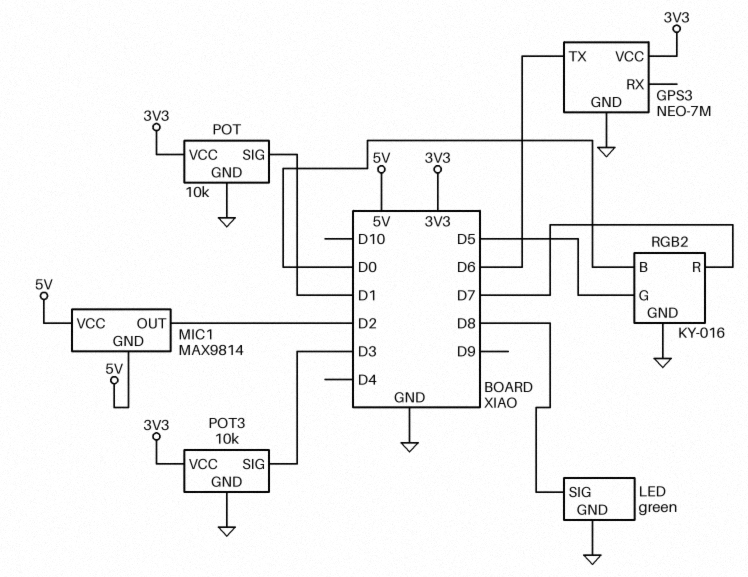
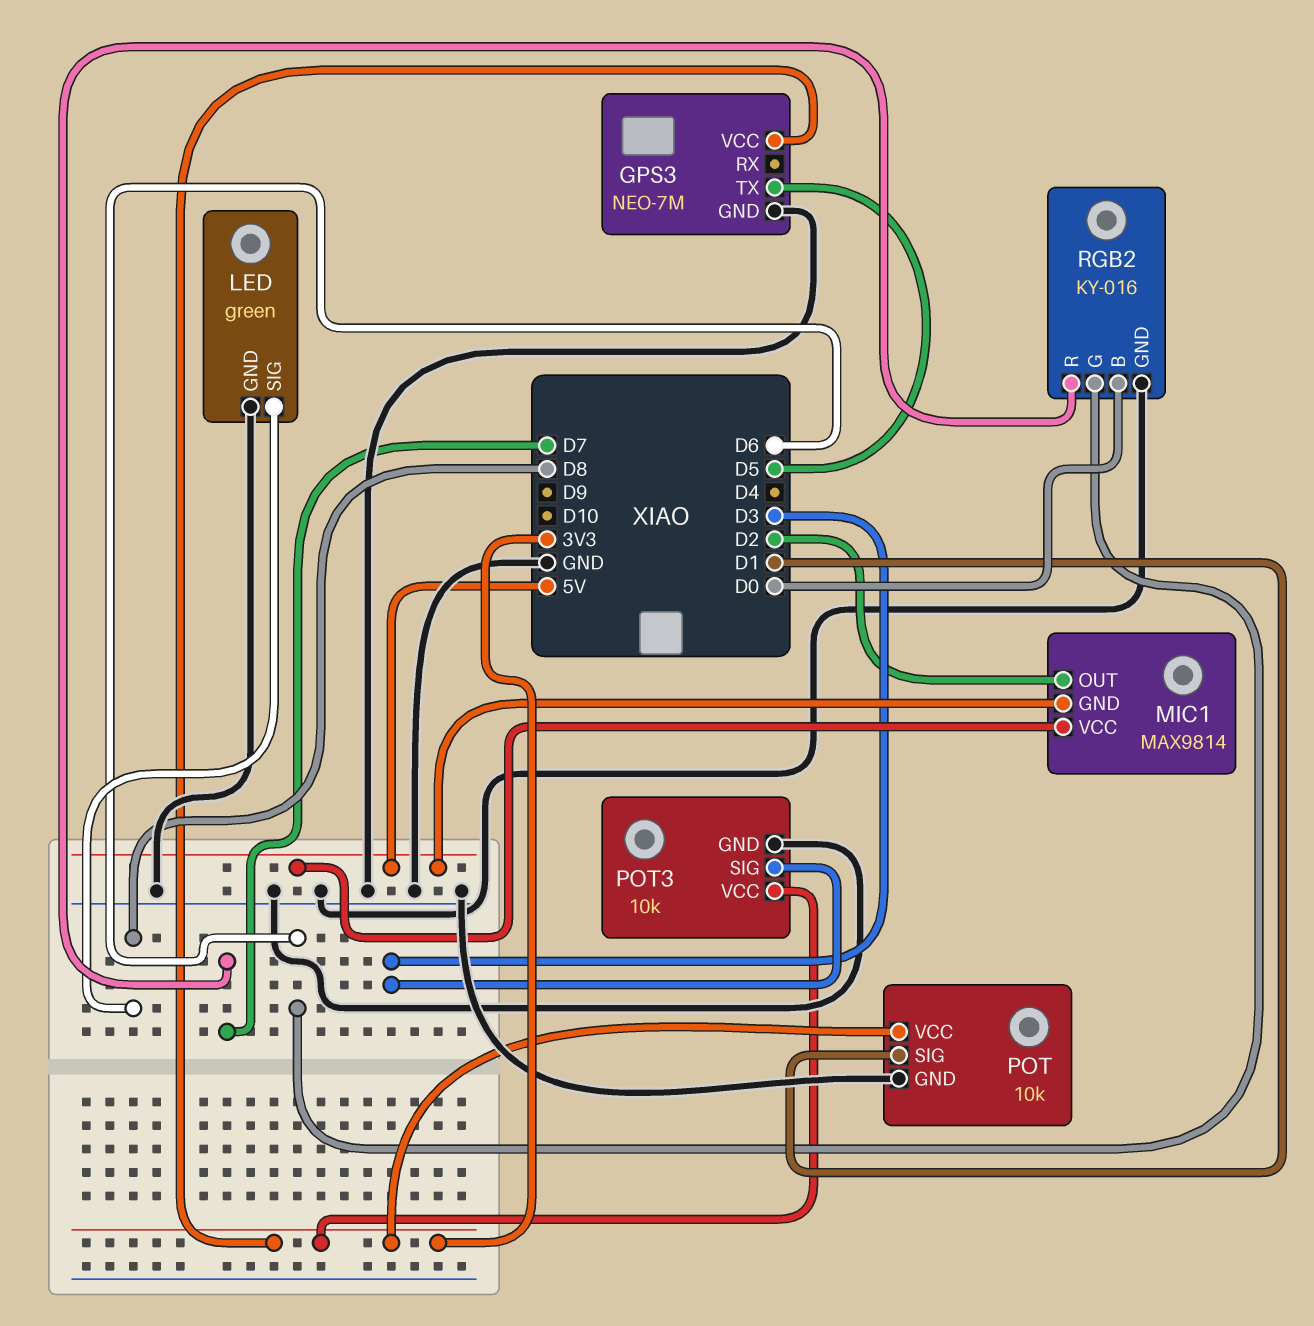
GPS3 pin TX: D6 -> D5
RGB2 pin G: D5 -> D6

